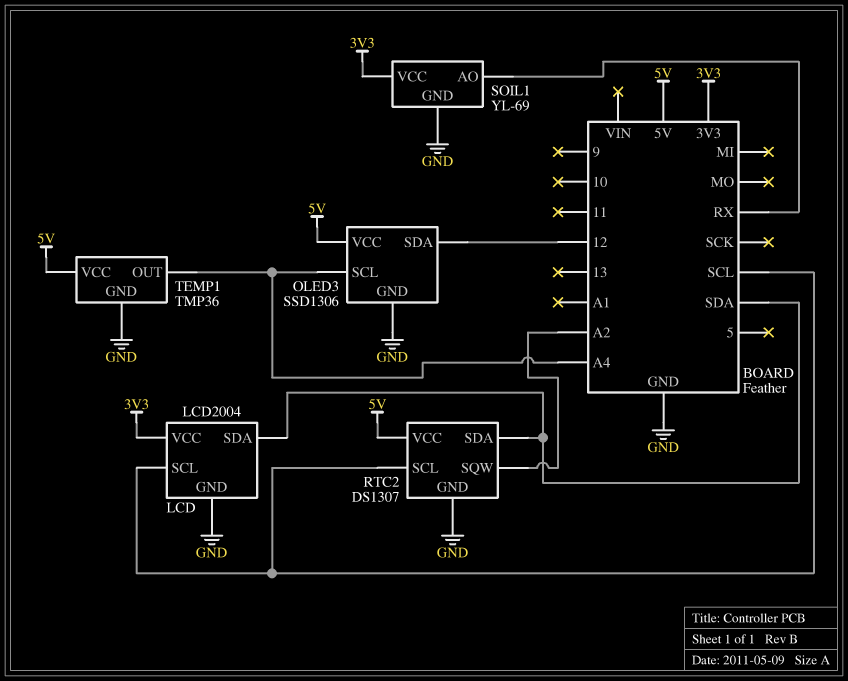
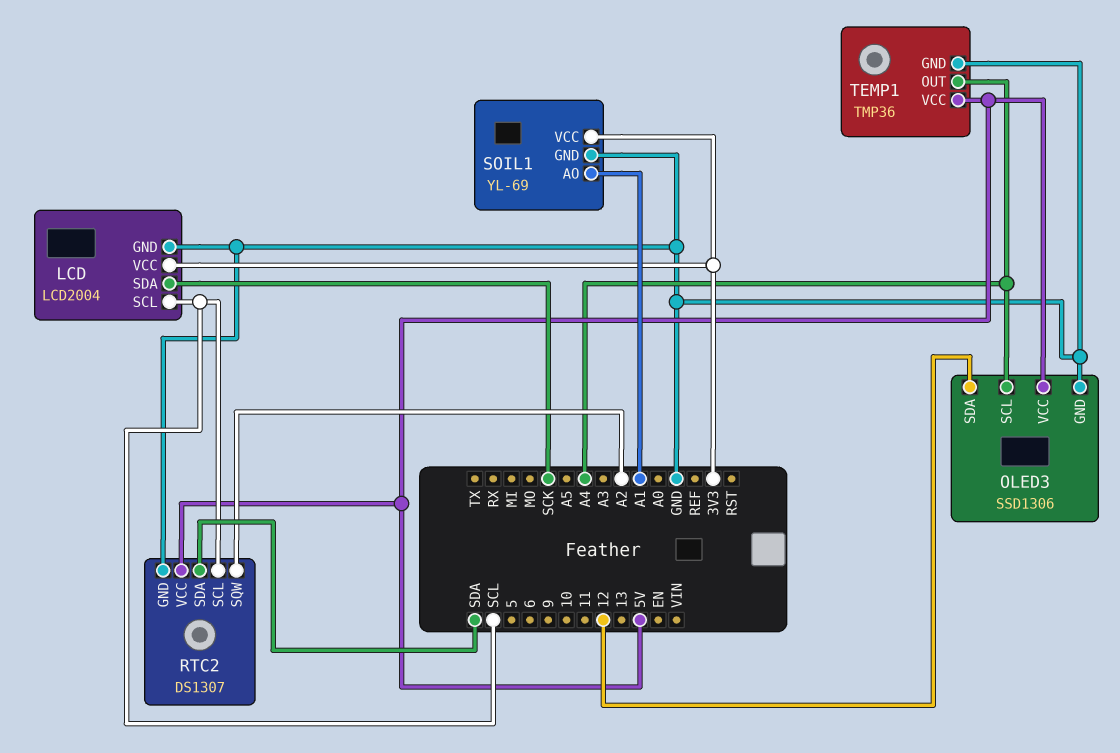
LCD pin SDA: SDA -> SCK
SOIL1 pin AO: RX -> A1

